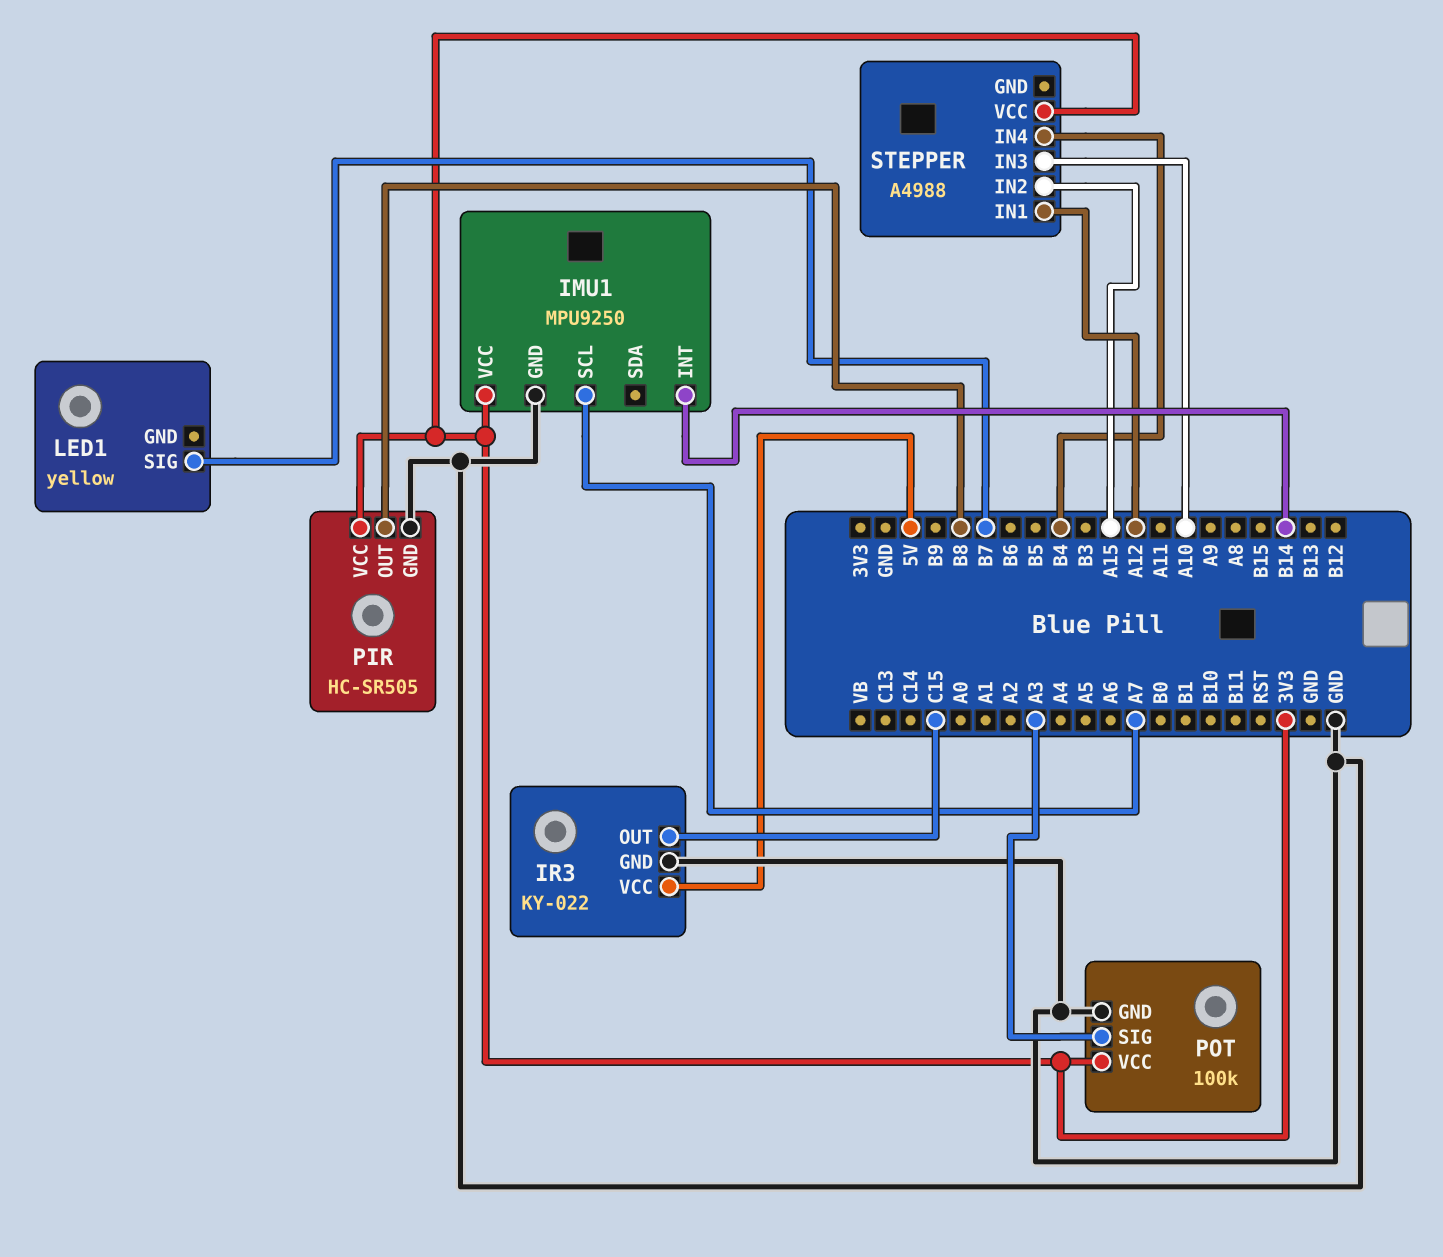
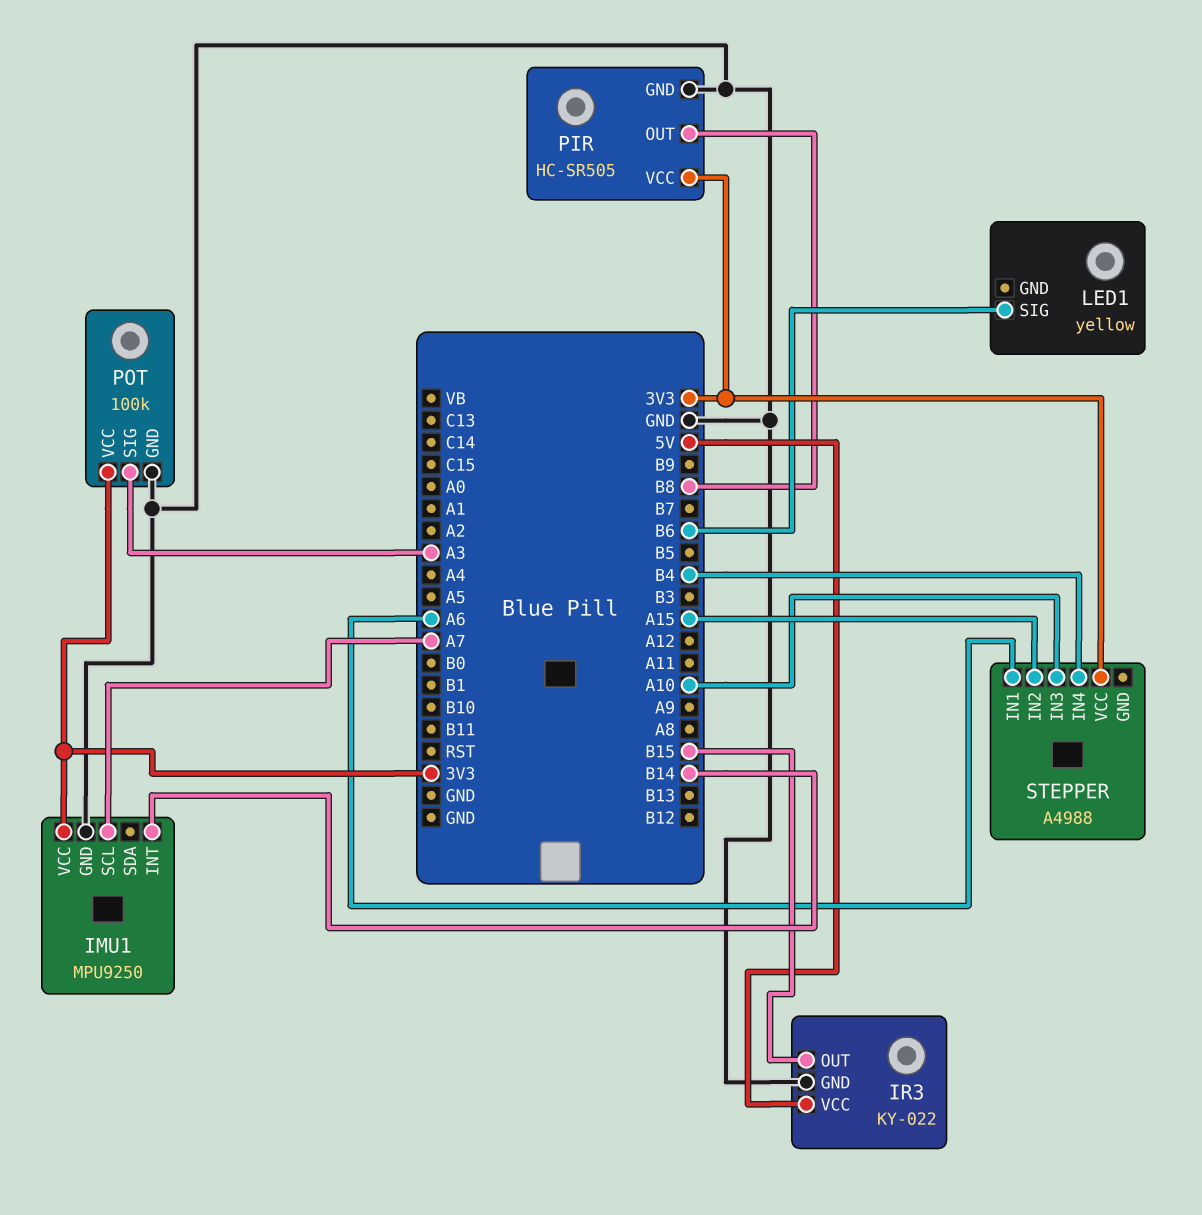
IR3 pin OUT: C15 -> B15
LED1 pin SIG: B7 -> B6
STEPPER pin IN1: A12 -> A6

